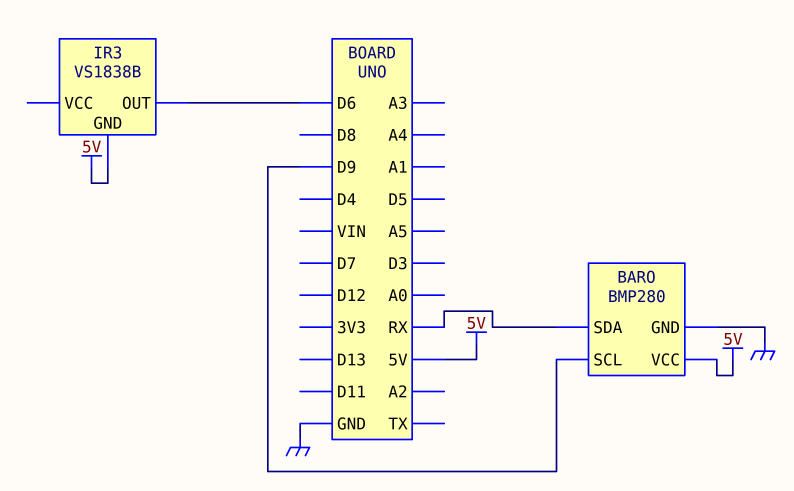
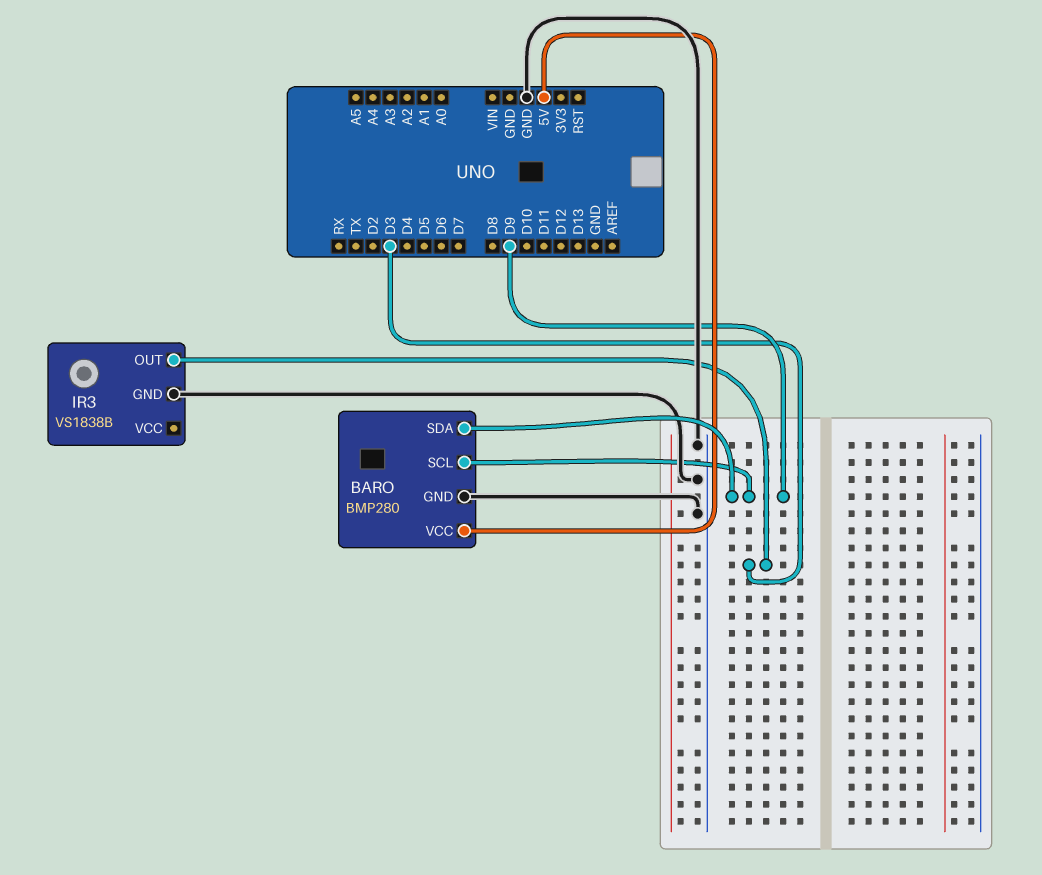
BARO pin SDA: RX -> D9
IR3 pin GND: 5V -> GND
IR3 pin OUT: D6 -> D3

